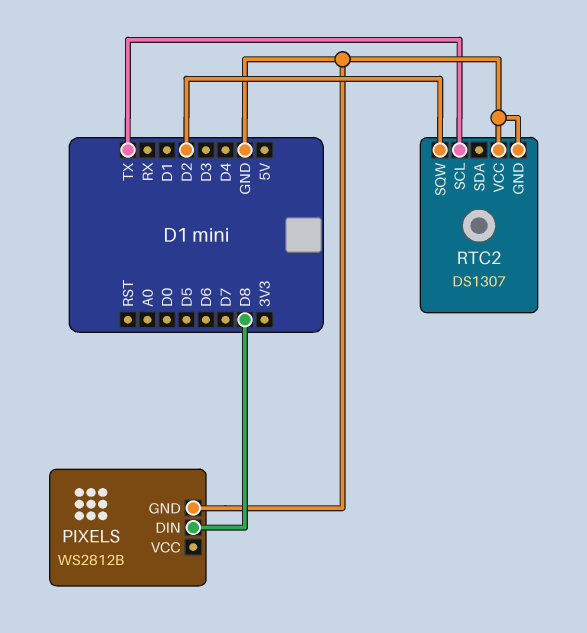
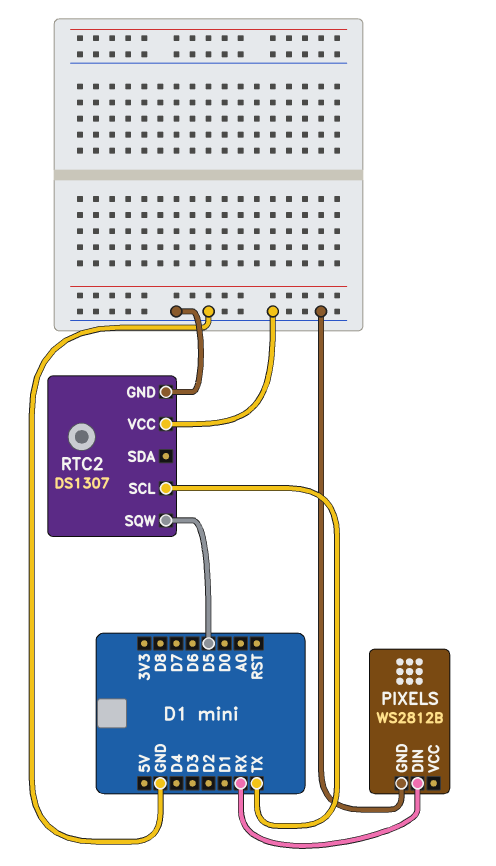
PIXELS pin DIN: D8 -> RX
RTC2 pin SQW: D2 -> D5

